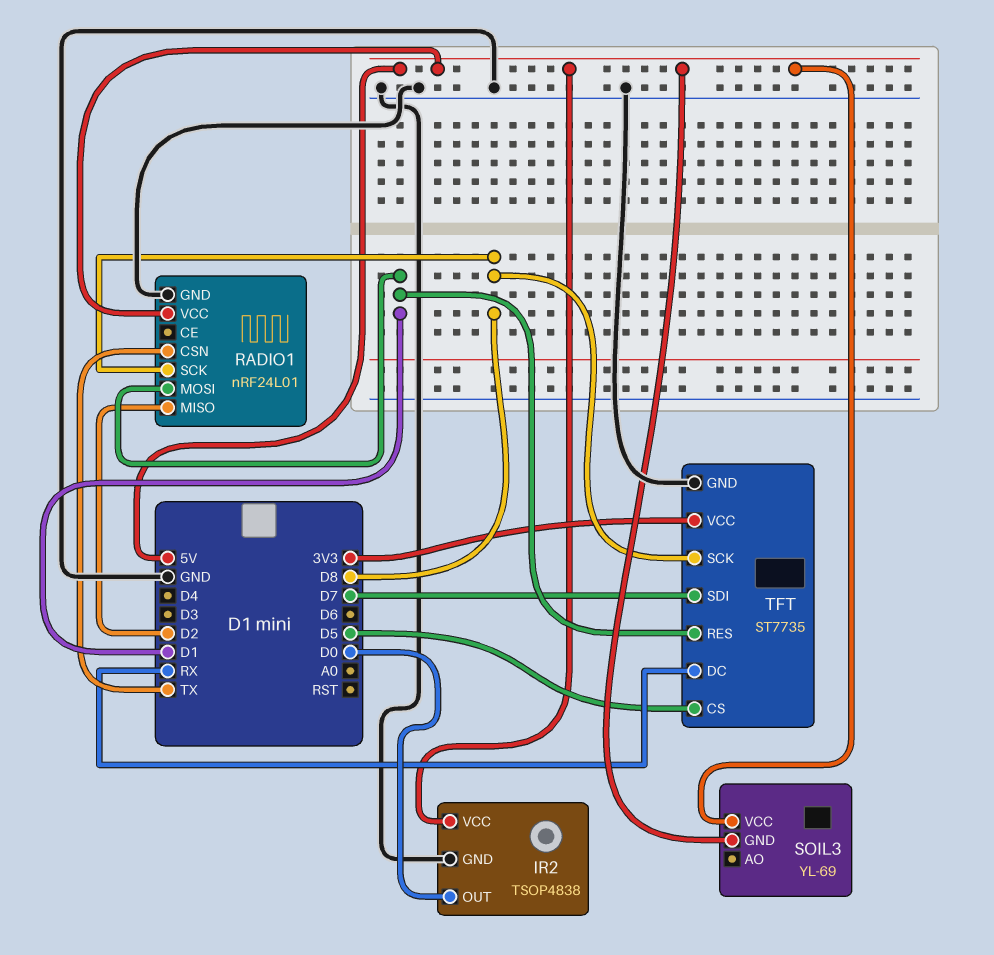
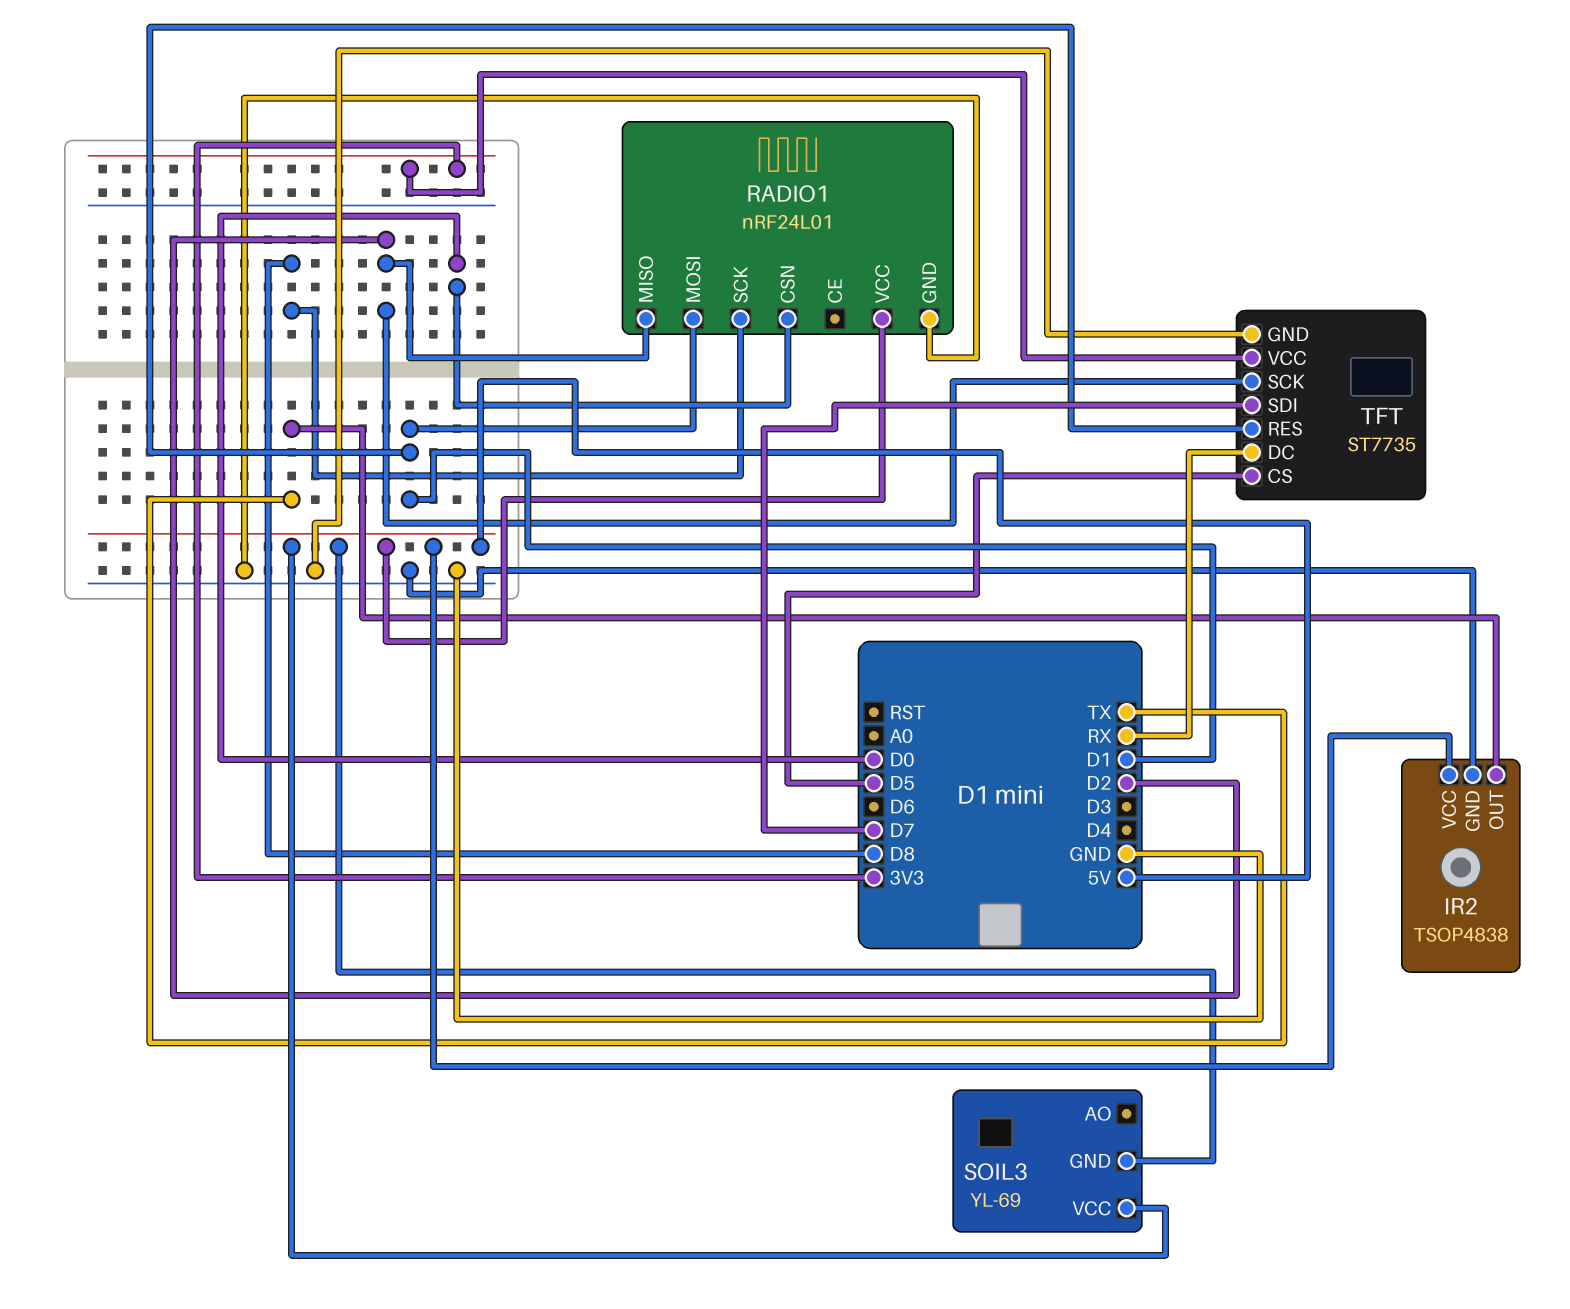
IR2 pin OUT: D0 -> TX
RADIO1 pin CSN: TX -> D0
TFT pin SCK: D8 -> D2

